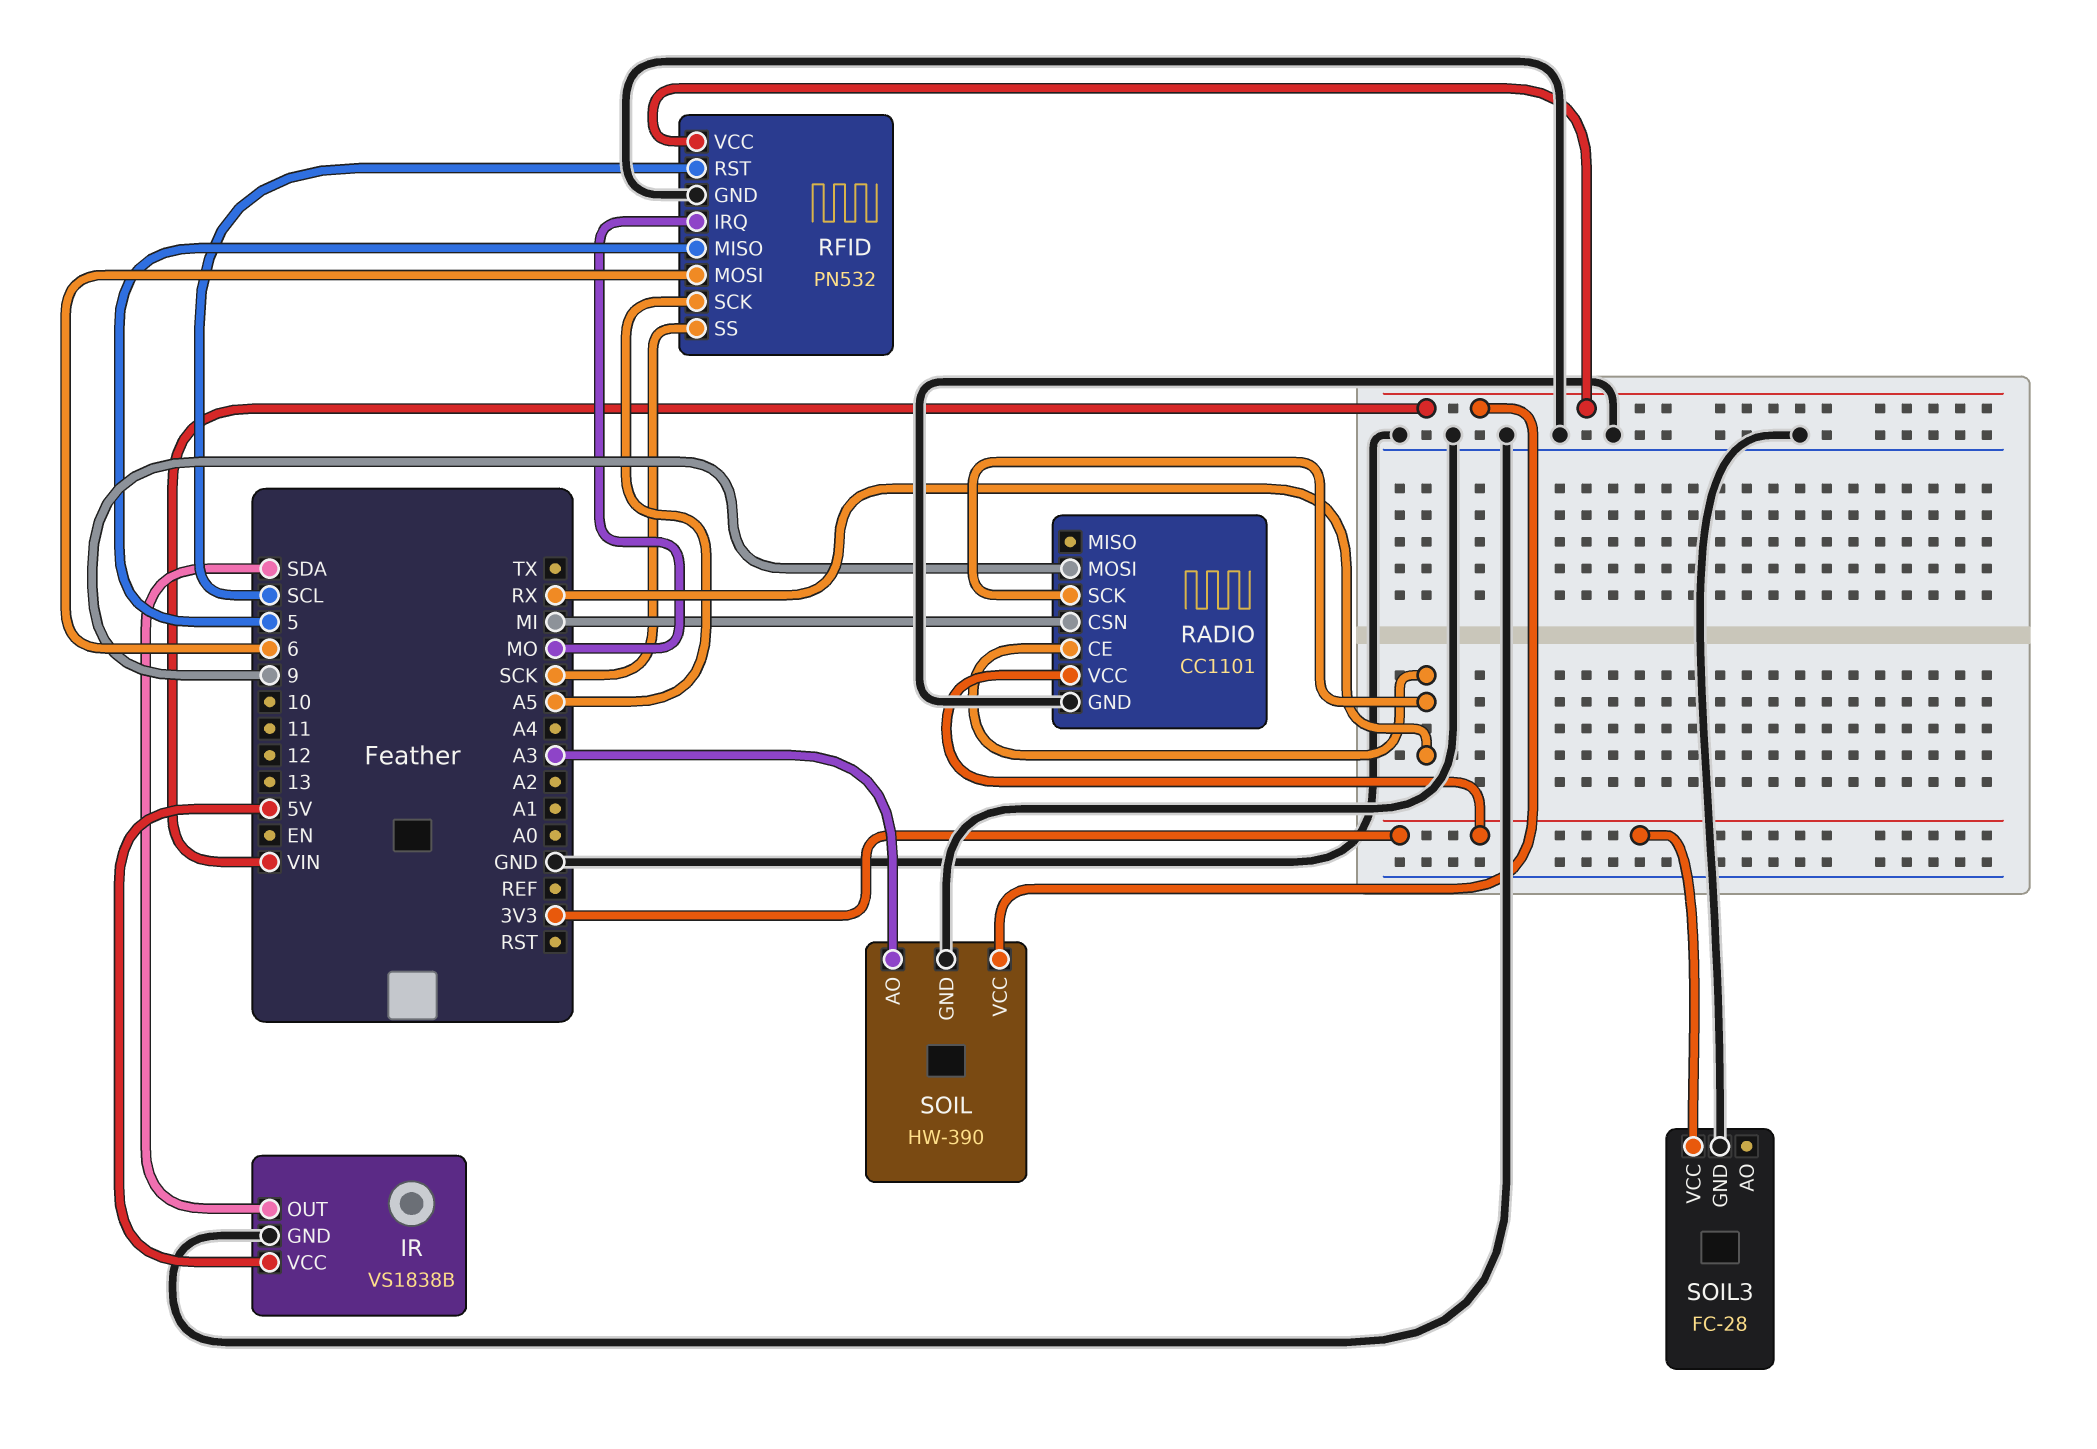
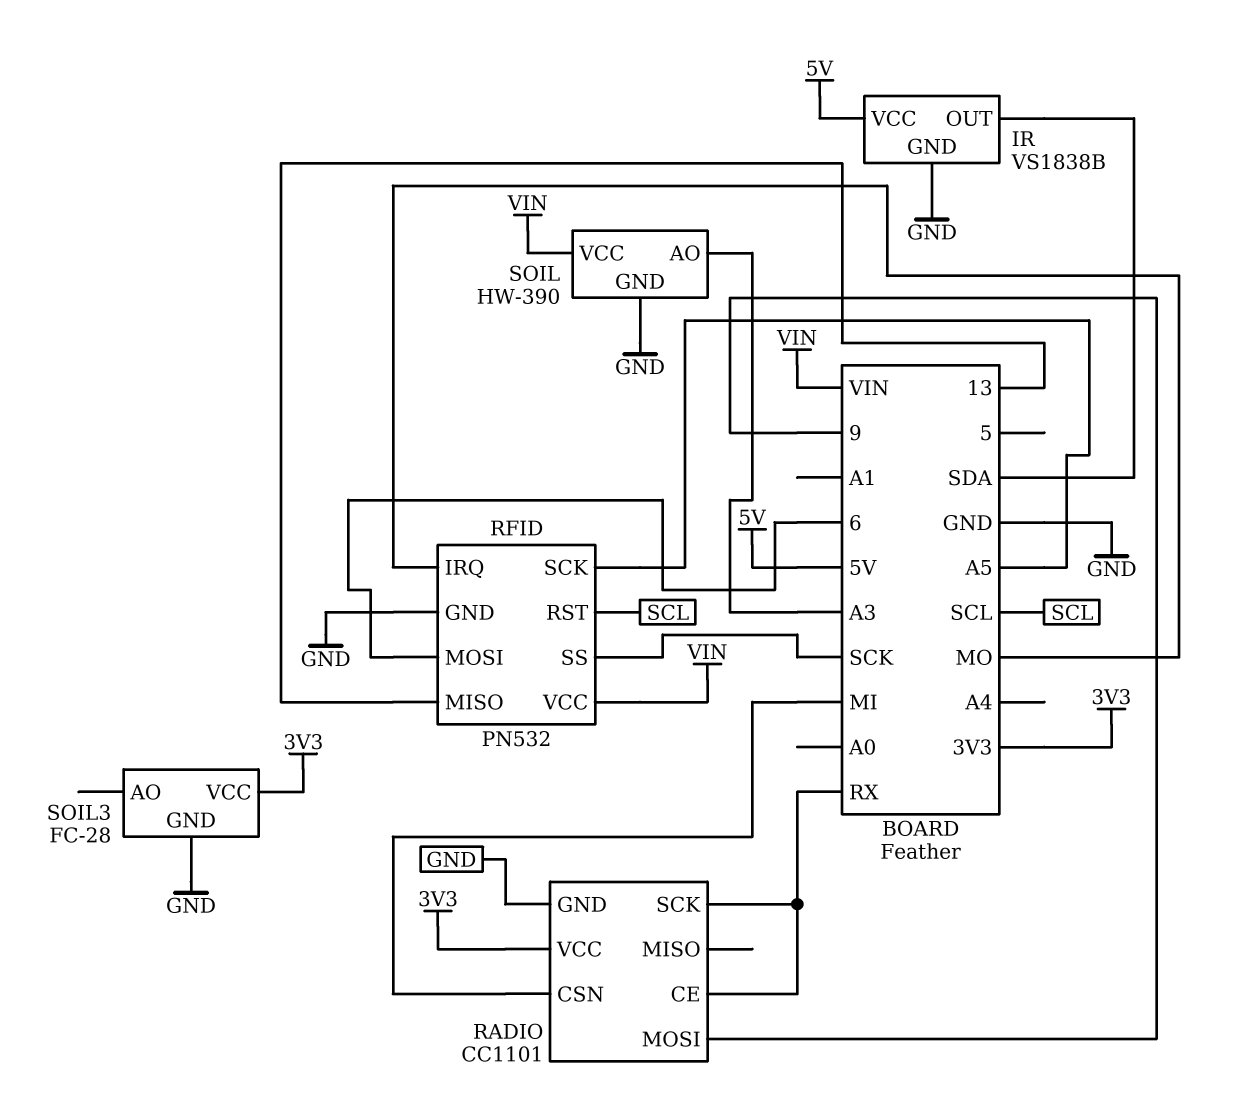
RFID pin MISO: 5 -> 13

